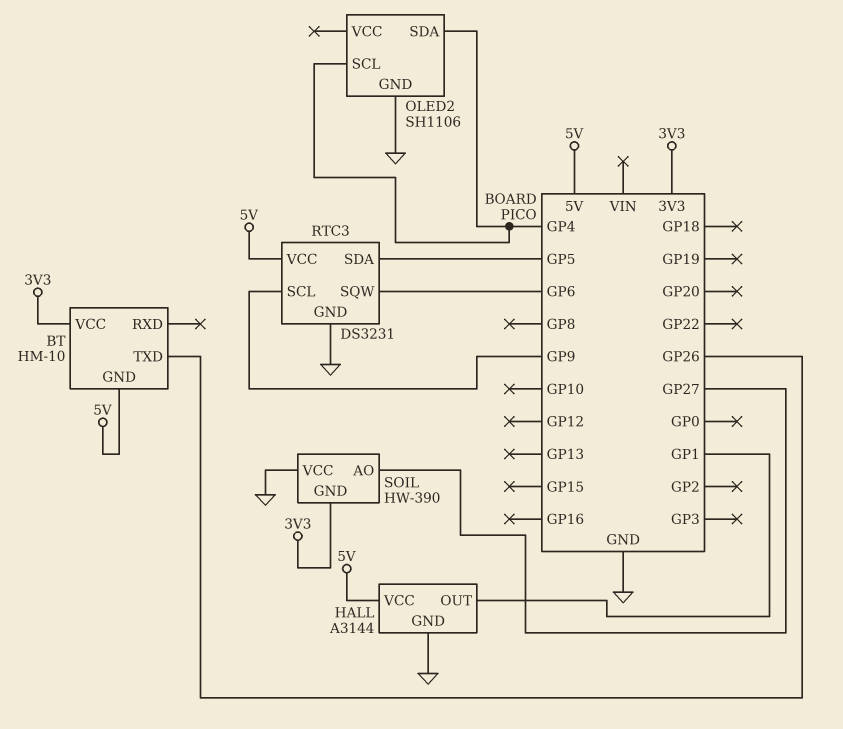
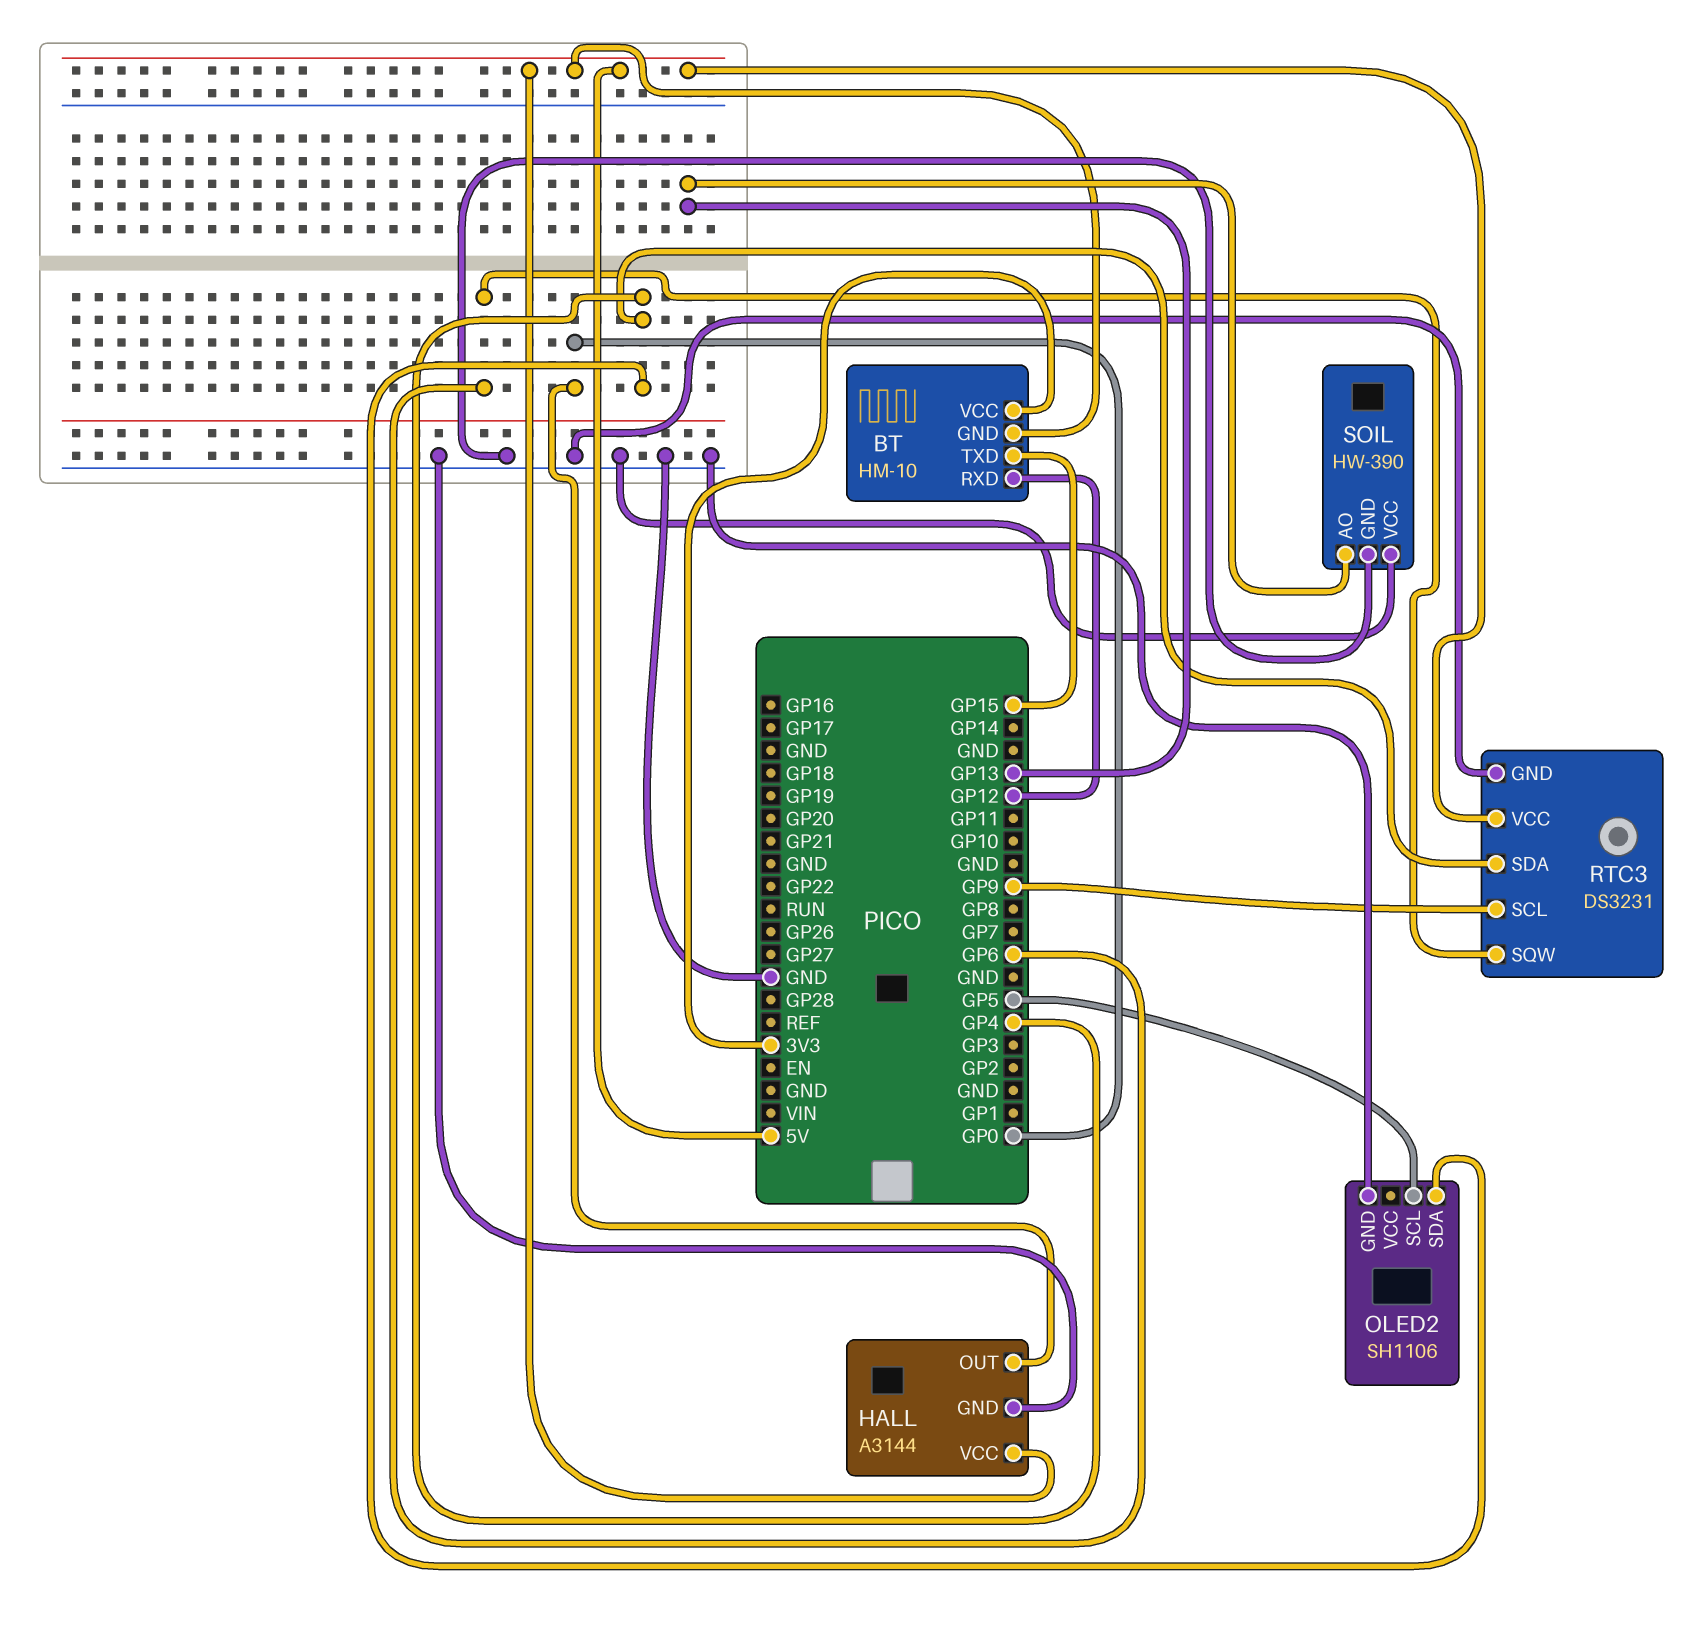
BT pin RXD: none -> GP12
BT pin TXD: GP26 -> GP15
HALL pin OUT: GP1 -> GP0
OLED2 pin SCL: GP4 -> GP5
RTC3 pin SDA: GP5 -> GP4
SOIL pin AO: GP27 -> GP13
SOIL pin GND: 3V3 -> GND

